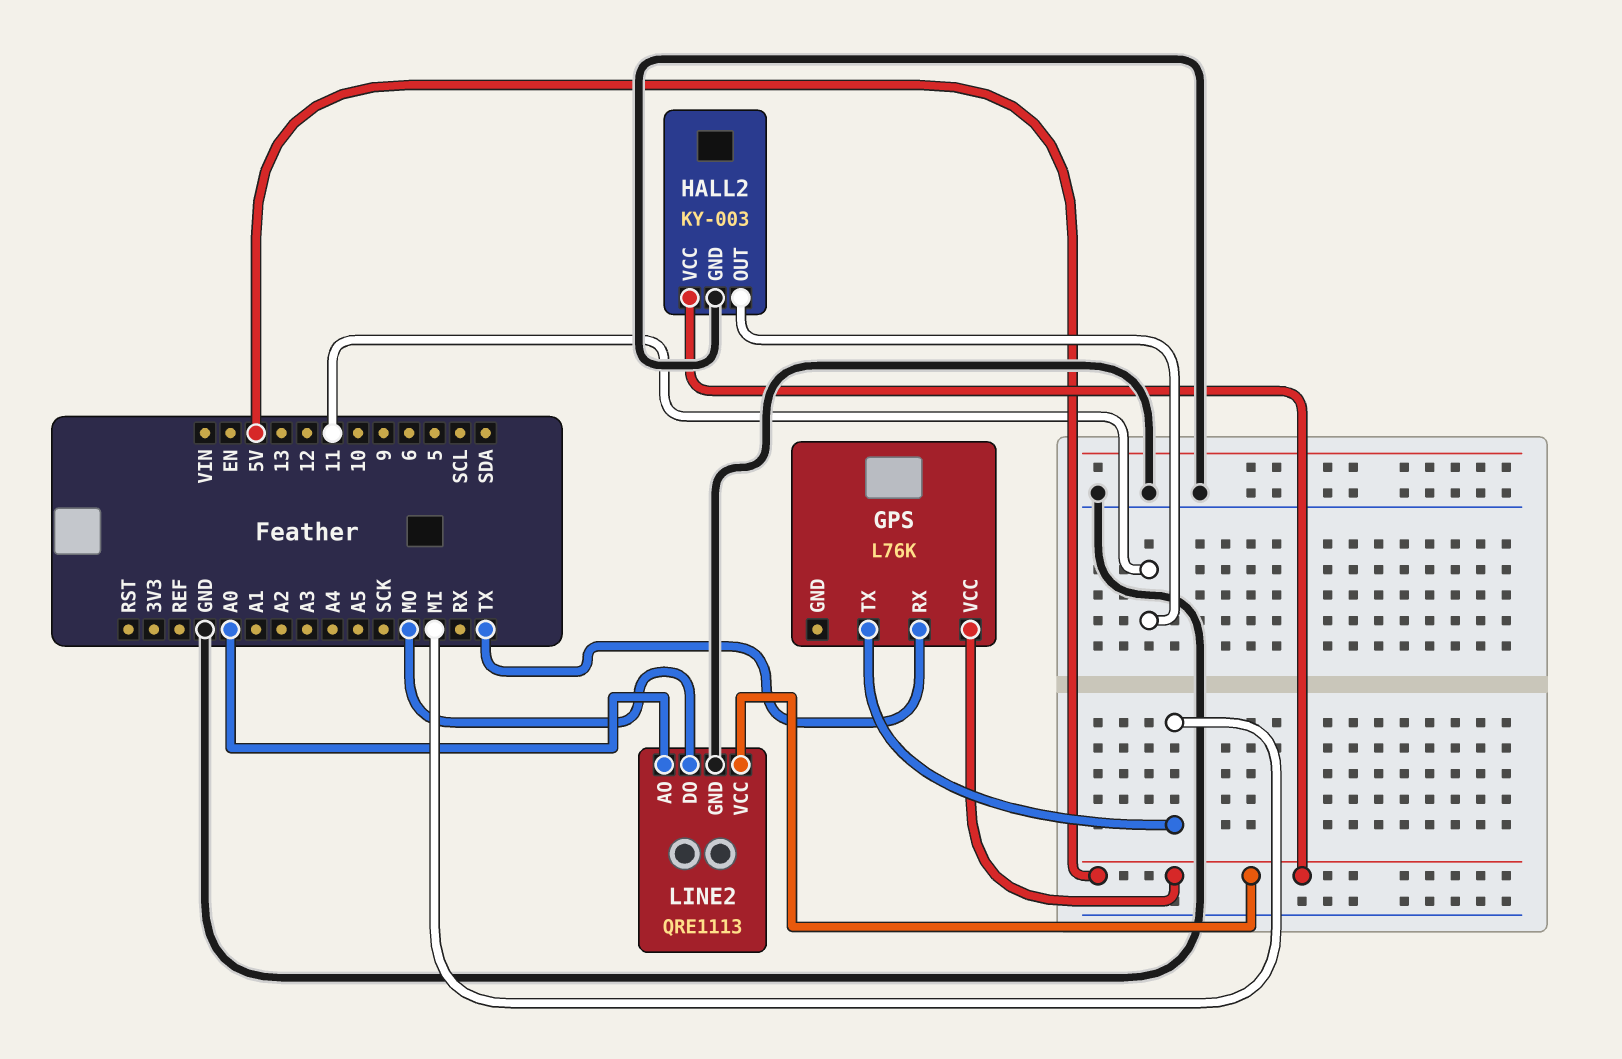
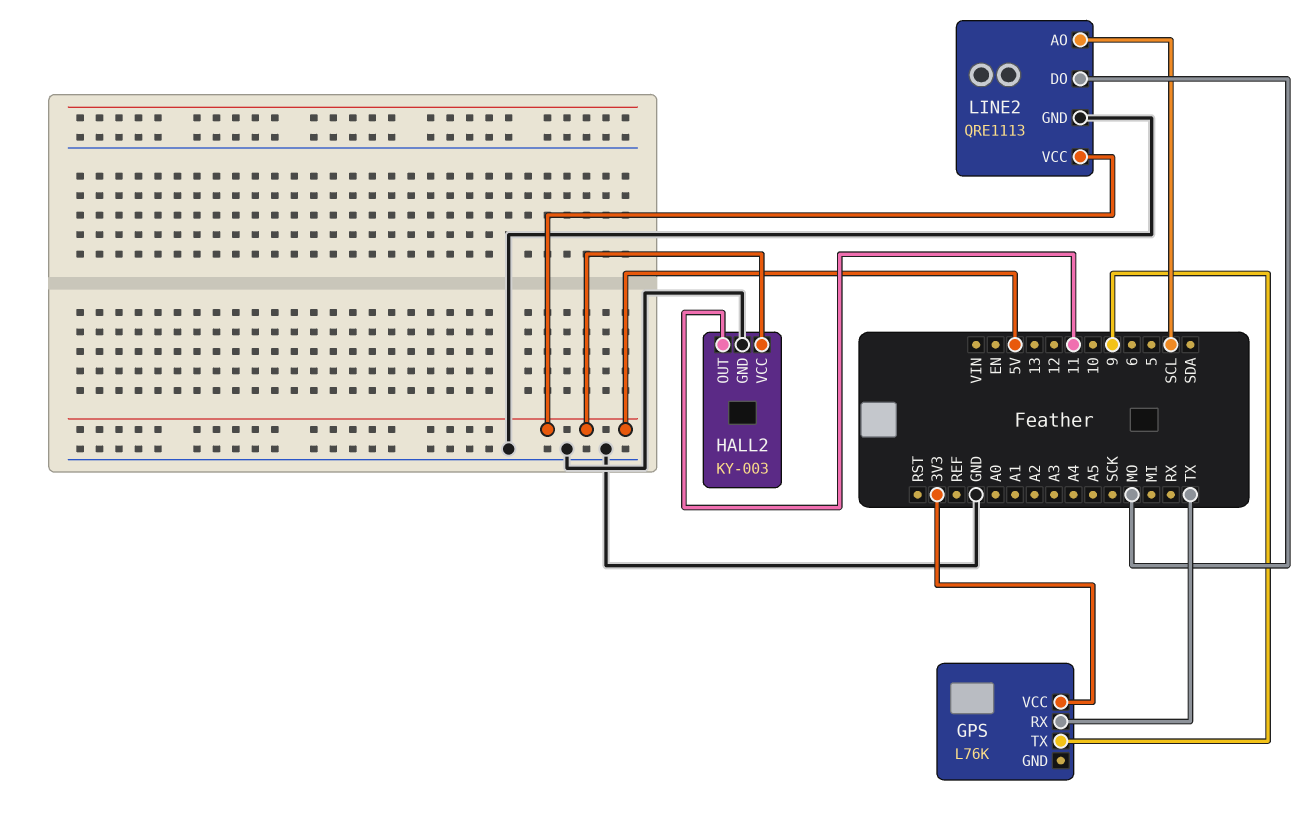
GPS pin TX: MI -> 9
GPS pin VCC: 5V -> 3V3
LINE2 pin AO: A0 -> SCL

